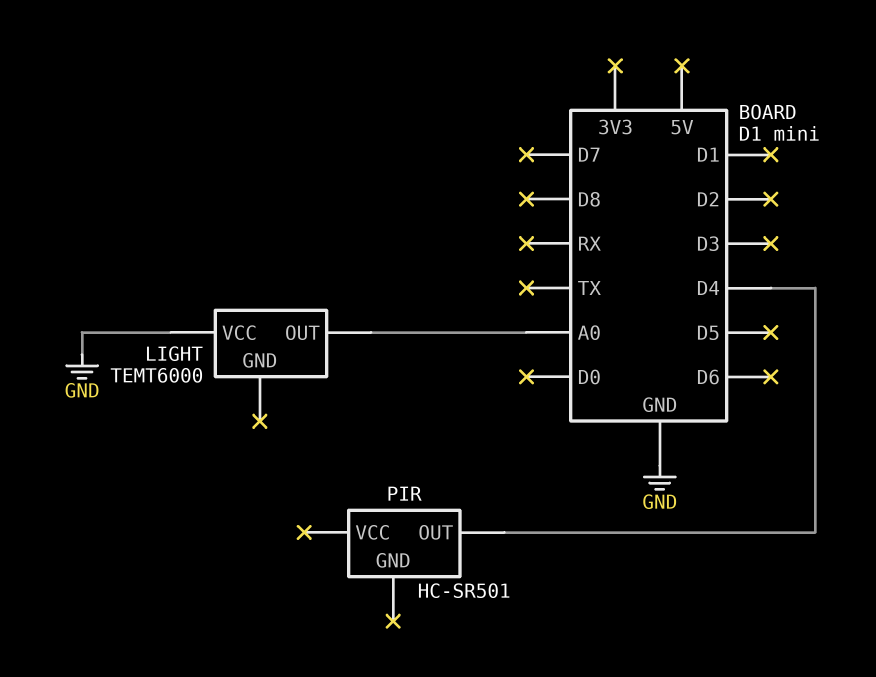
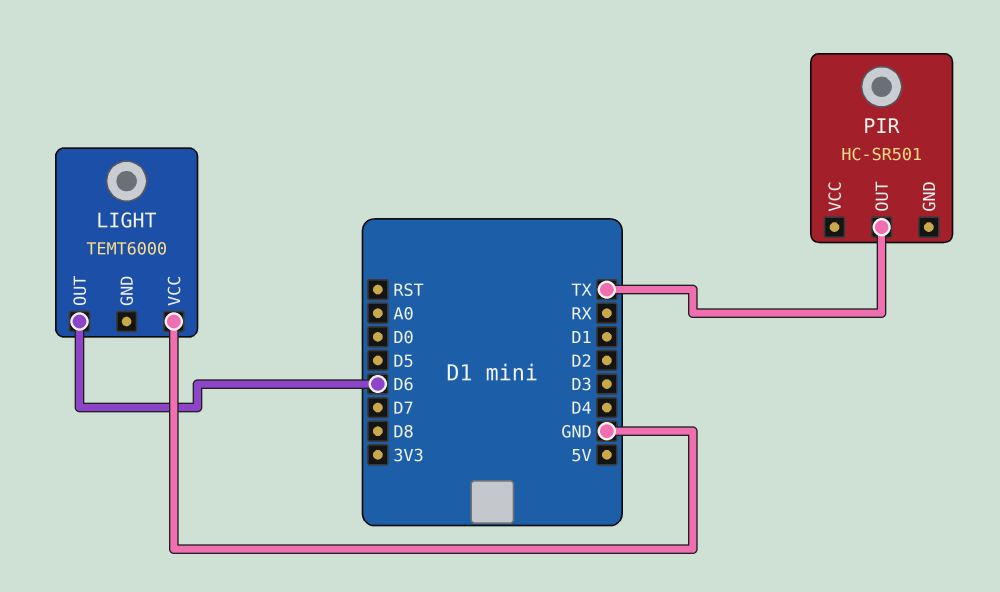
LIGHT pin OUT: A0 -> D6
PIR pin OUT: D4 -> TX

